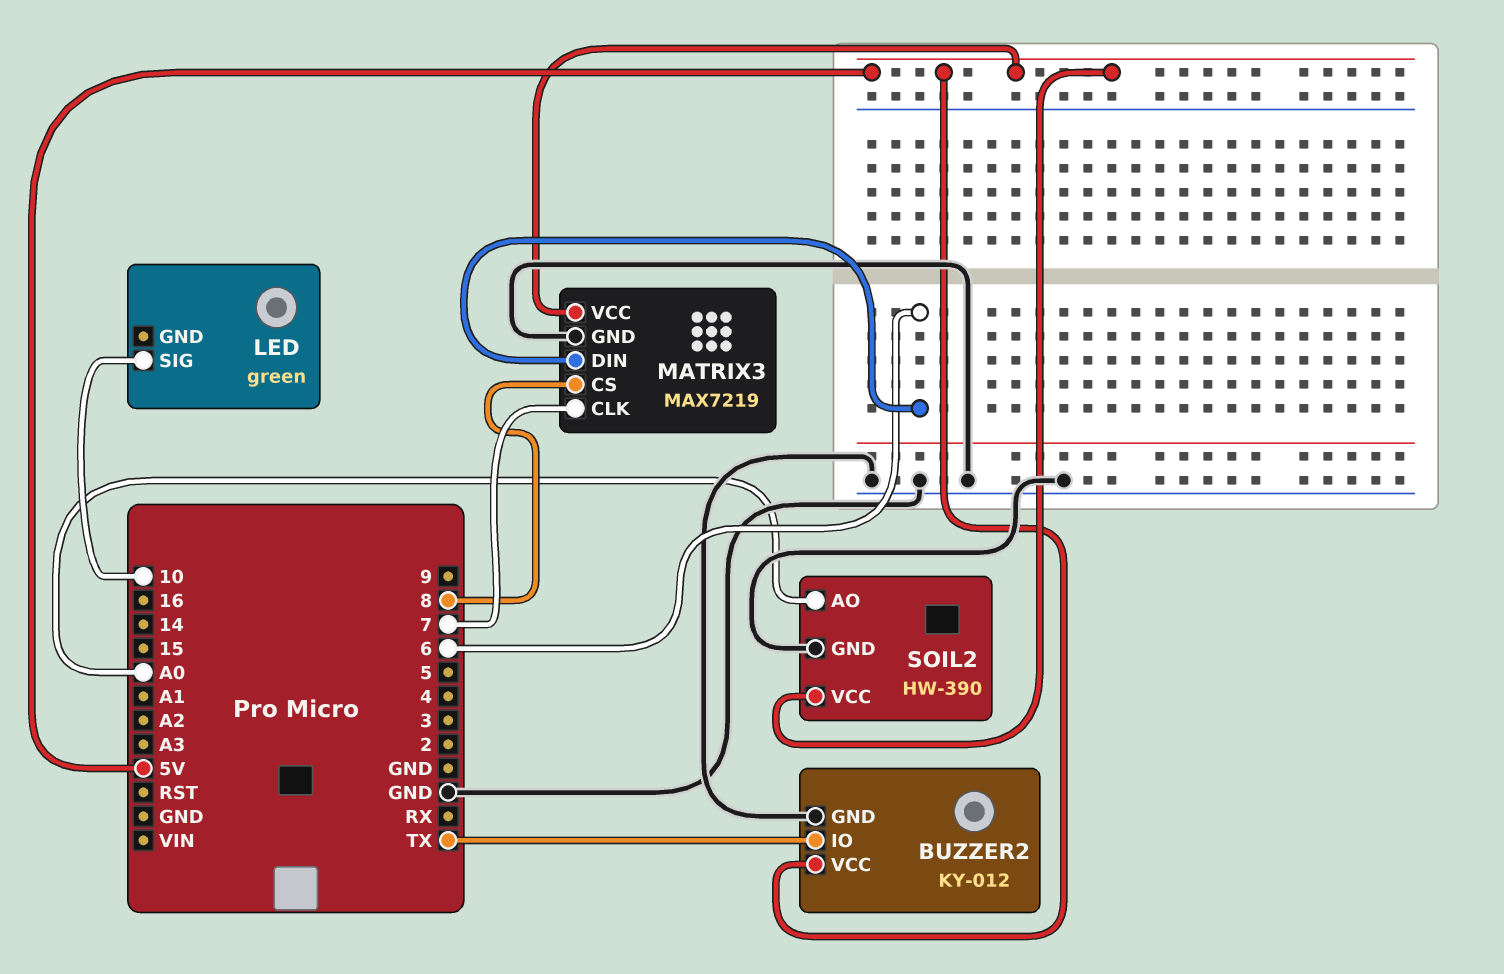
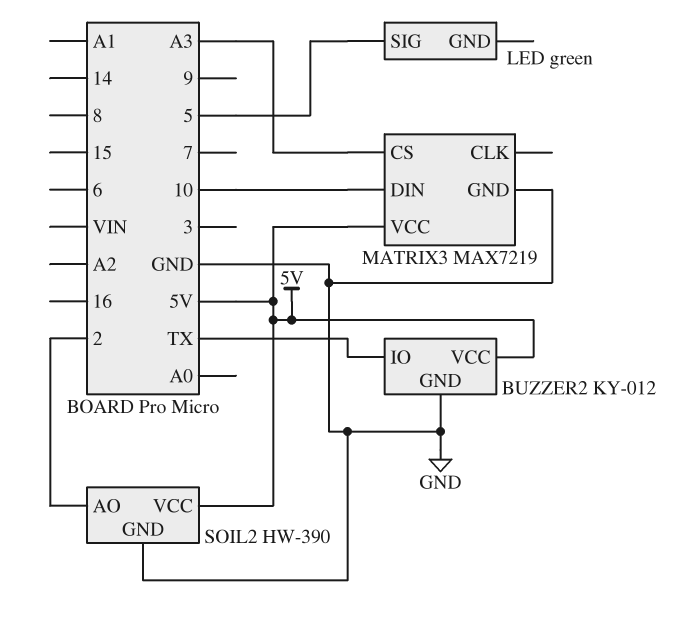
LED pin SIG: 10 -> 5
MATRIX3 pin CLK: 7 -> none
MATRIX3 pin CS: 8 -> A3
MATRIX3 pin DIN: 6 -> 10
SOIL2 pin AO: A0 -> 2

